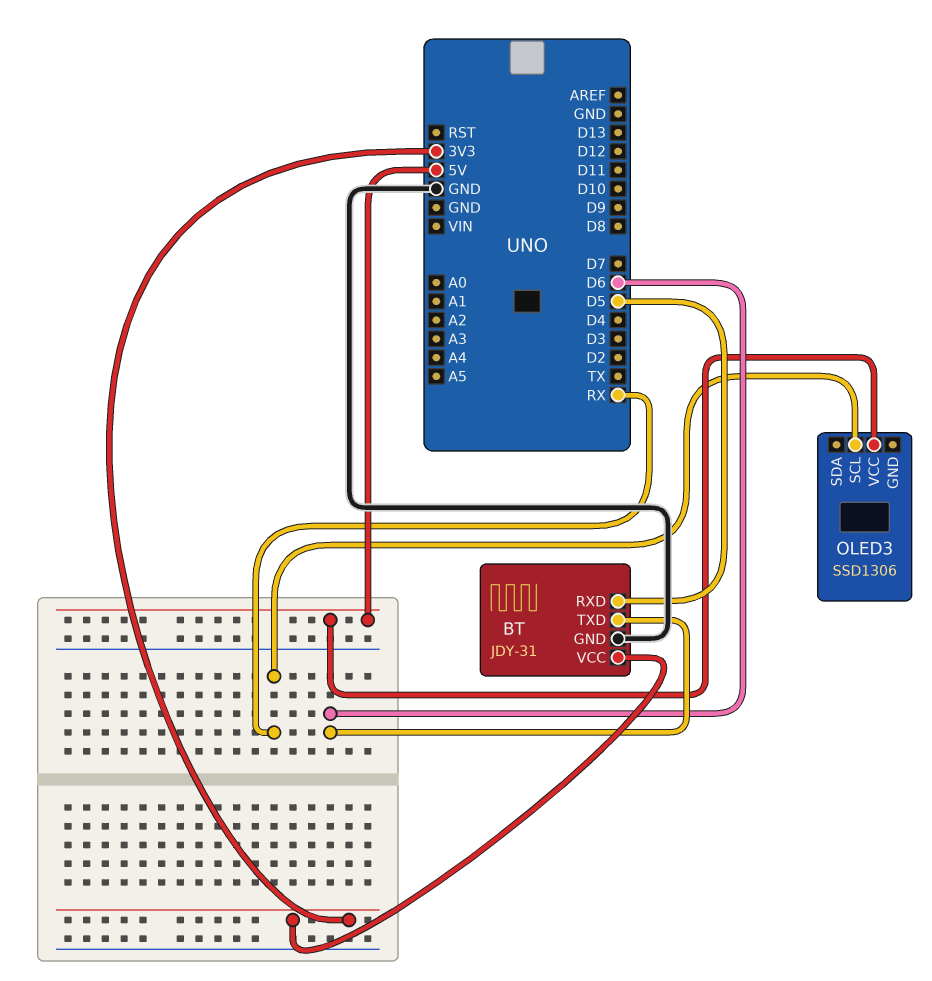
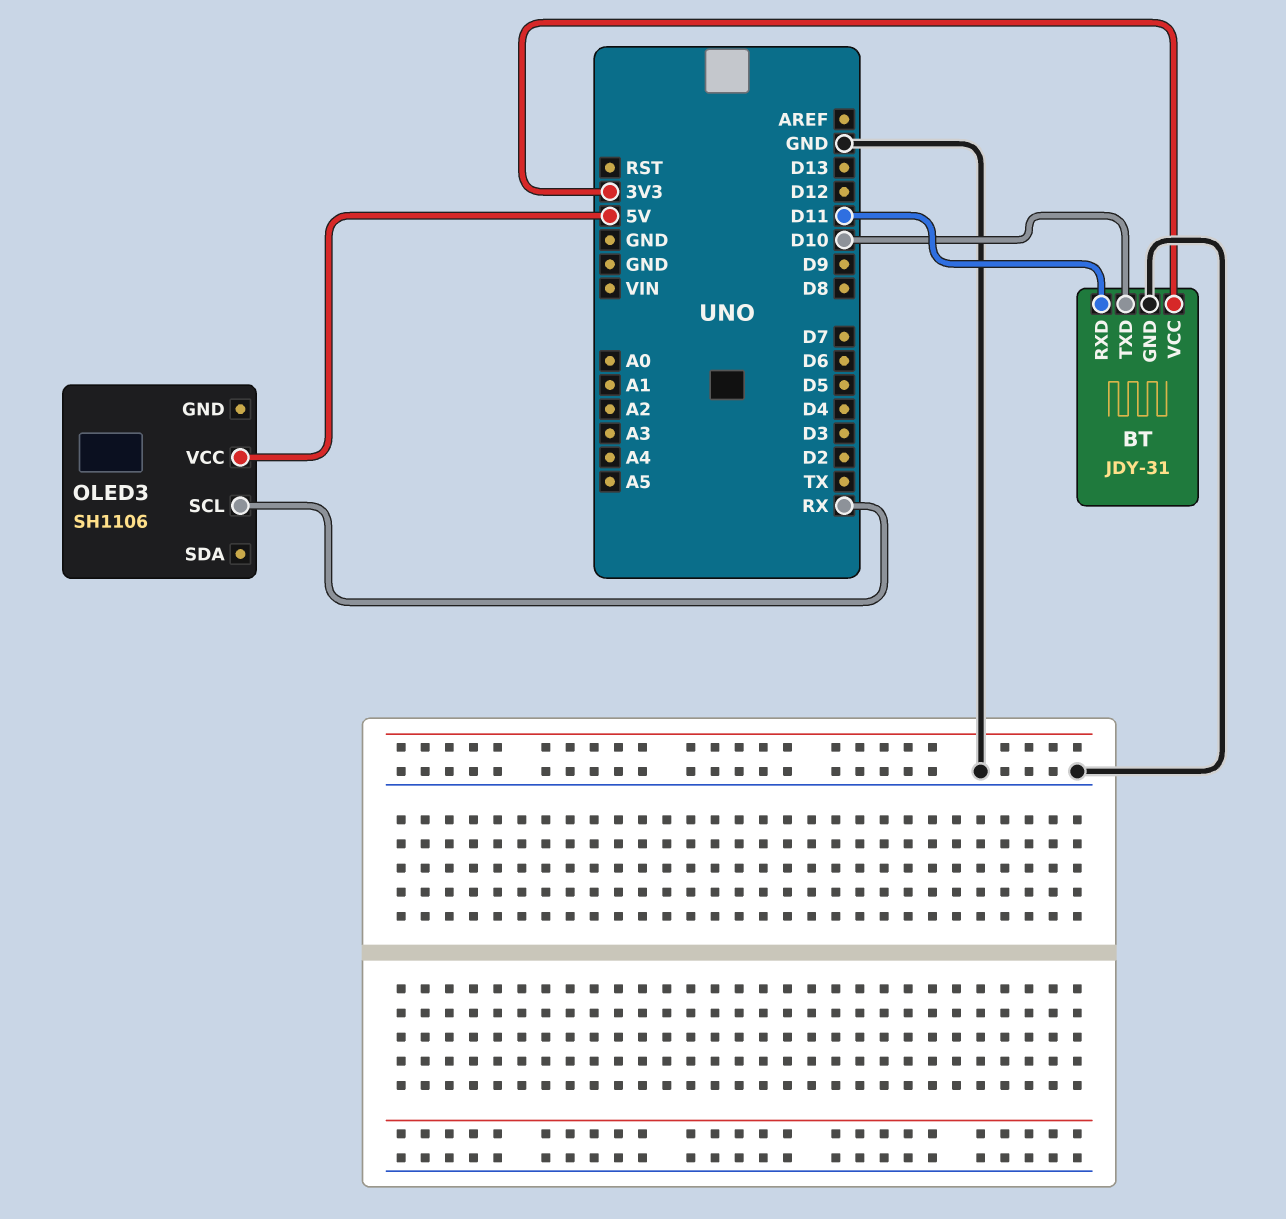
BT pin RXD: D5 -> D11
BT pin TXD: D6 -> D10
OLED3: SSD1306 -> SH1106

